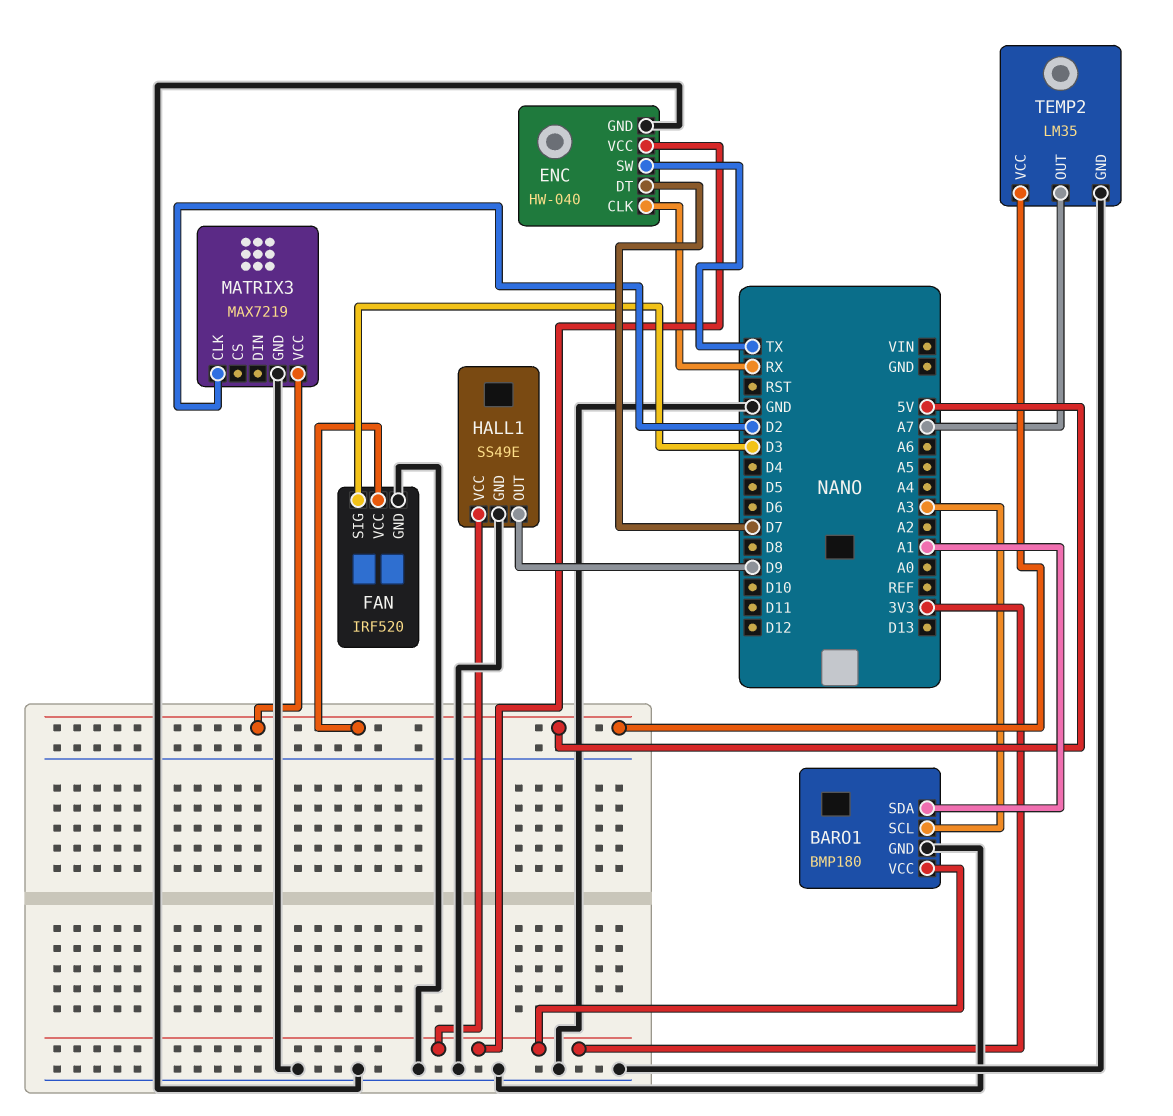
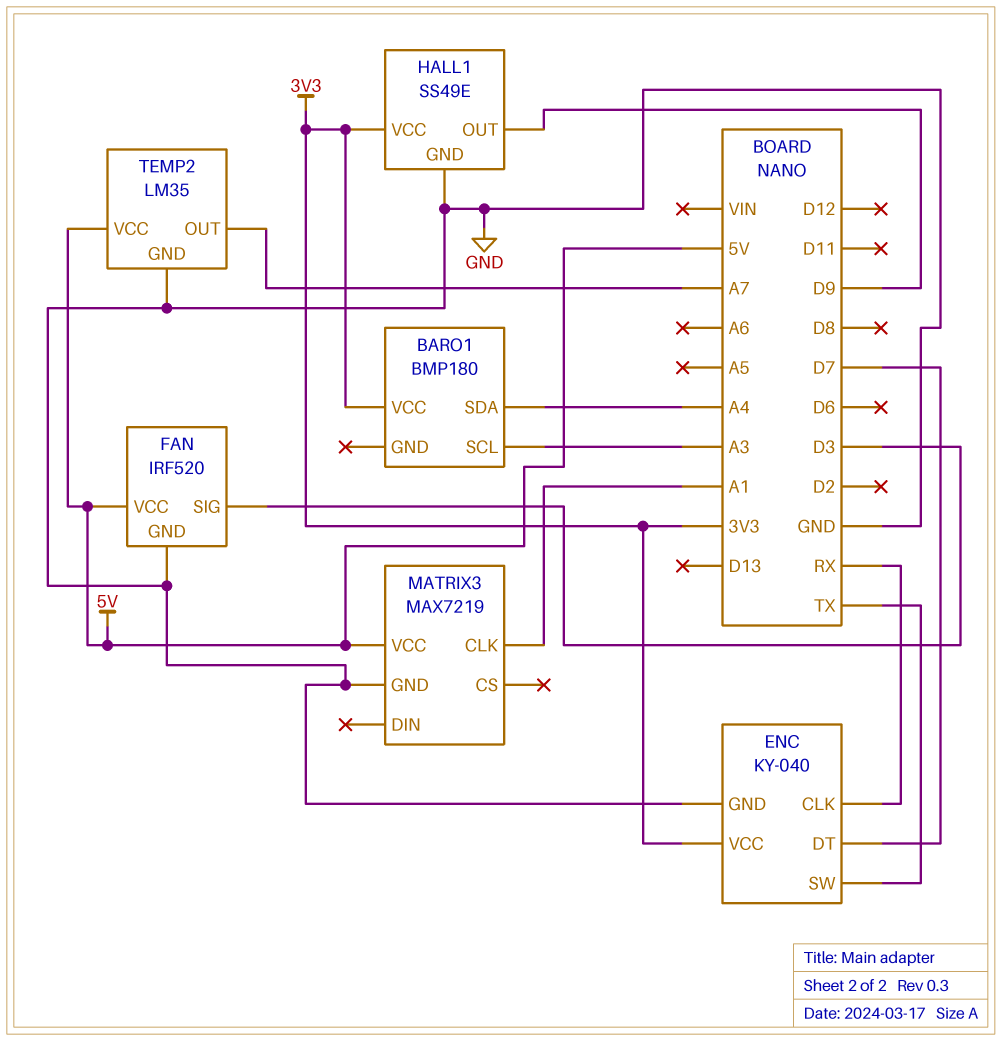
BARO1 pin GND: GND -> none
BARO1 pin SDA: A1 -> A4
ENC: HW-040 -> KY-040
MATRIX3 pin CLK: D2 -> A1

